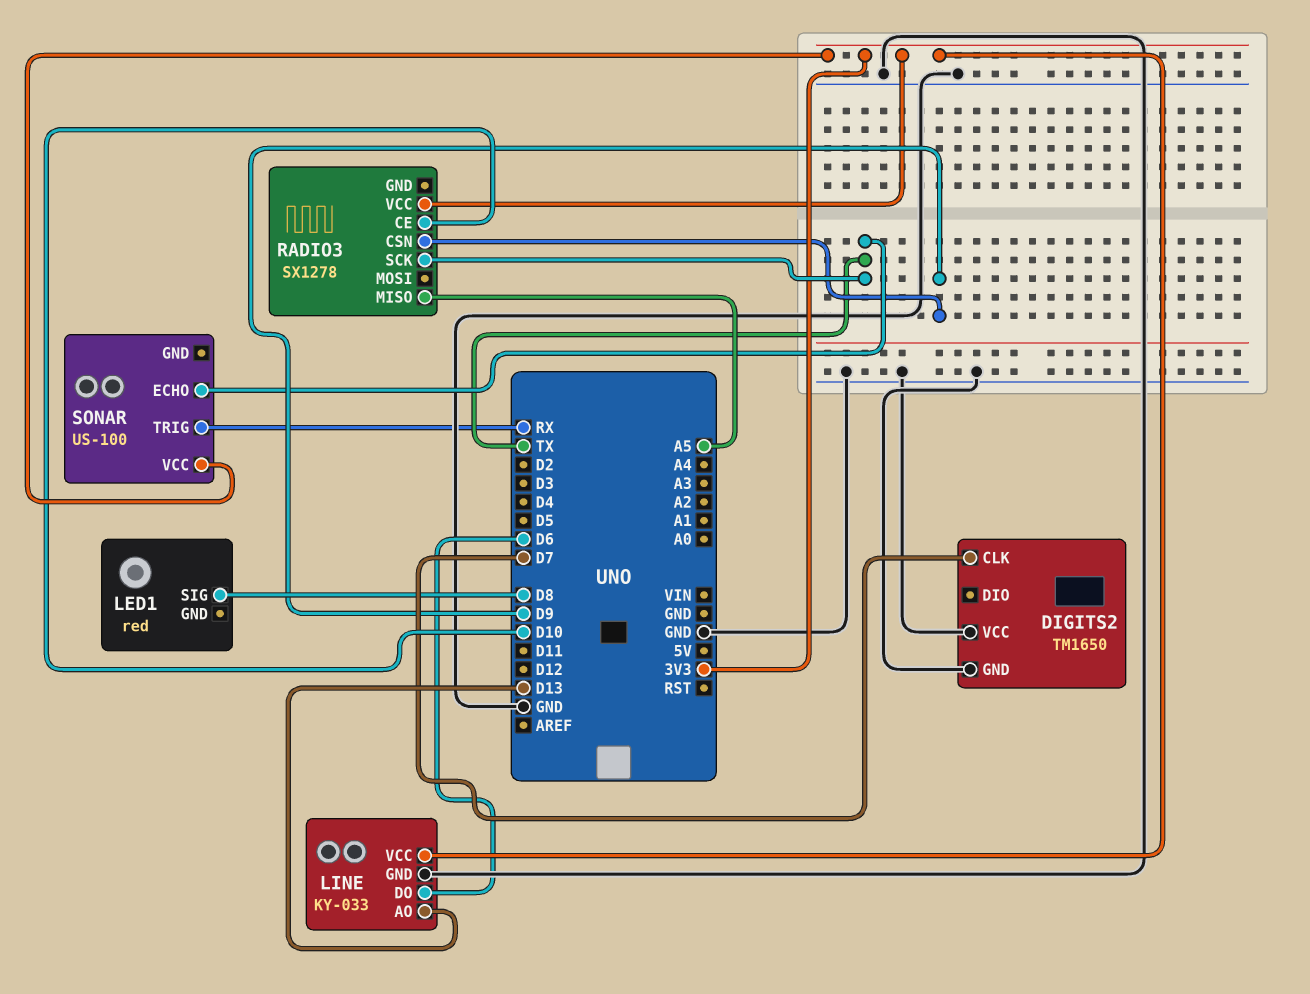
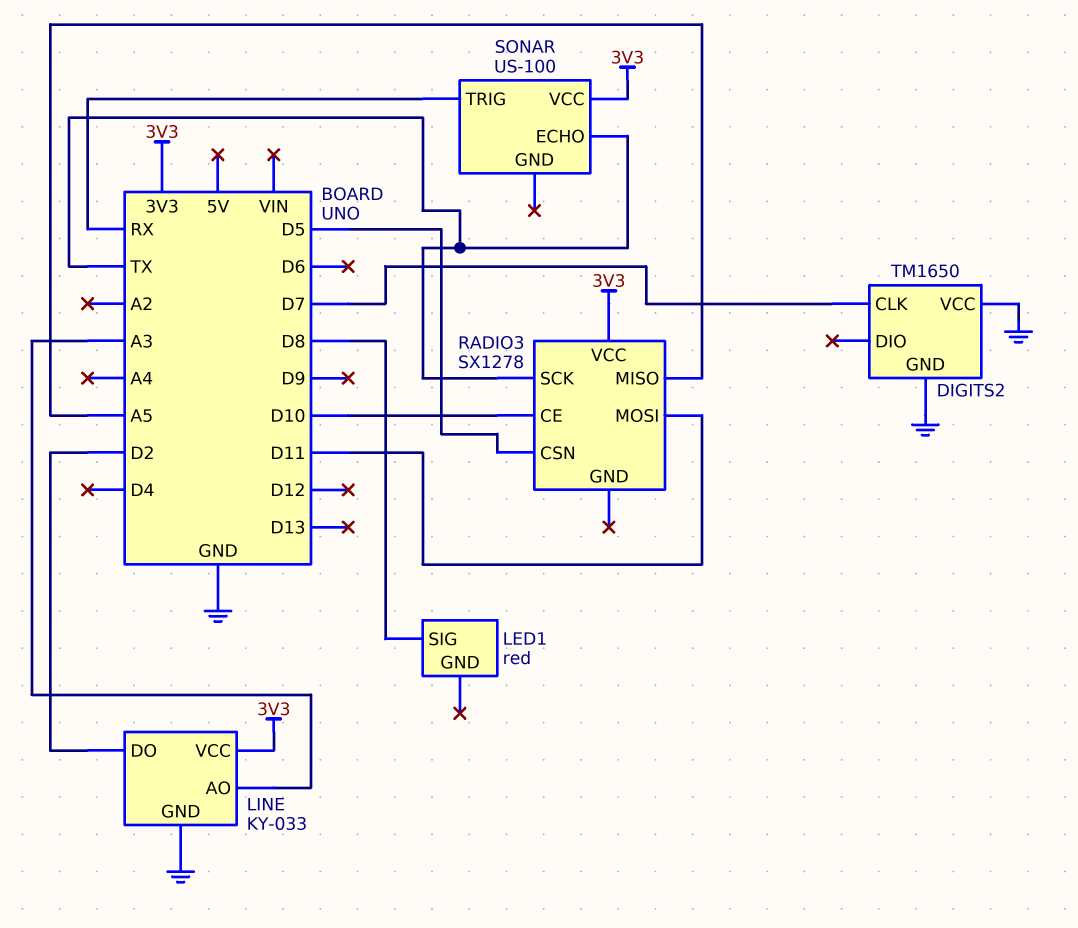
LINE pin AO: D13 -> A3
LINE pin DO: D6 -> D2
RADIO3 pin CSN: D9 -> D5
RADIO3 pin MOSI: none -> D11

